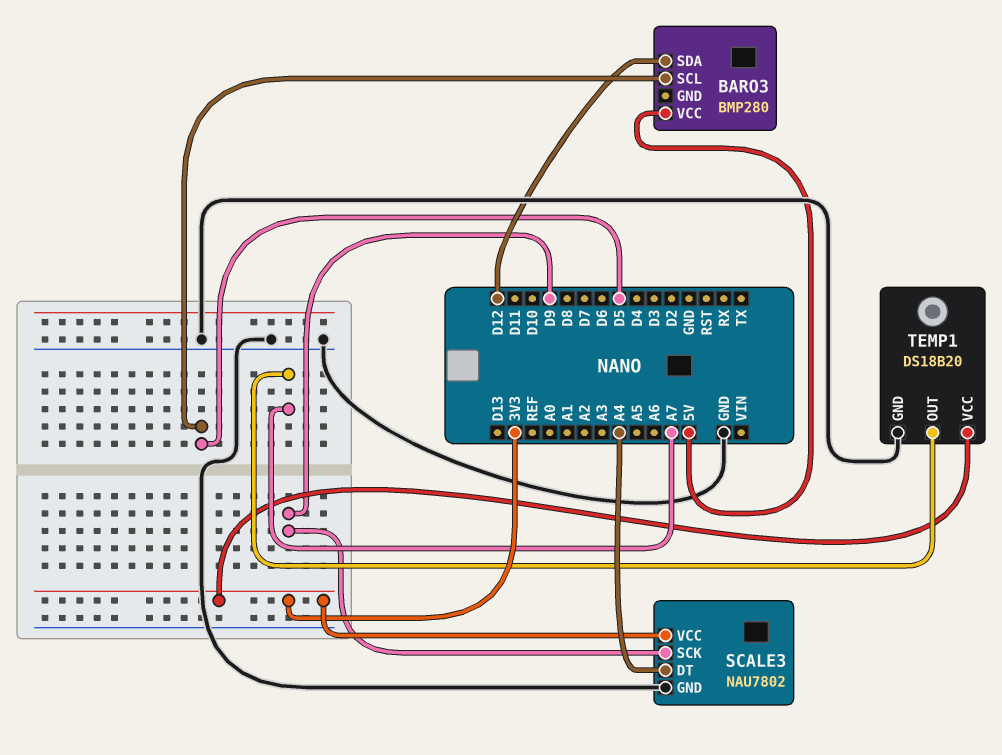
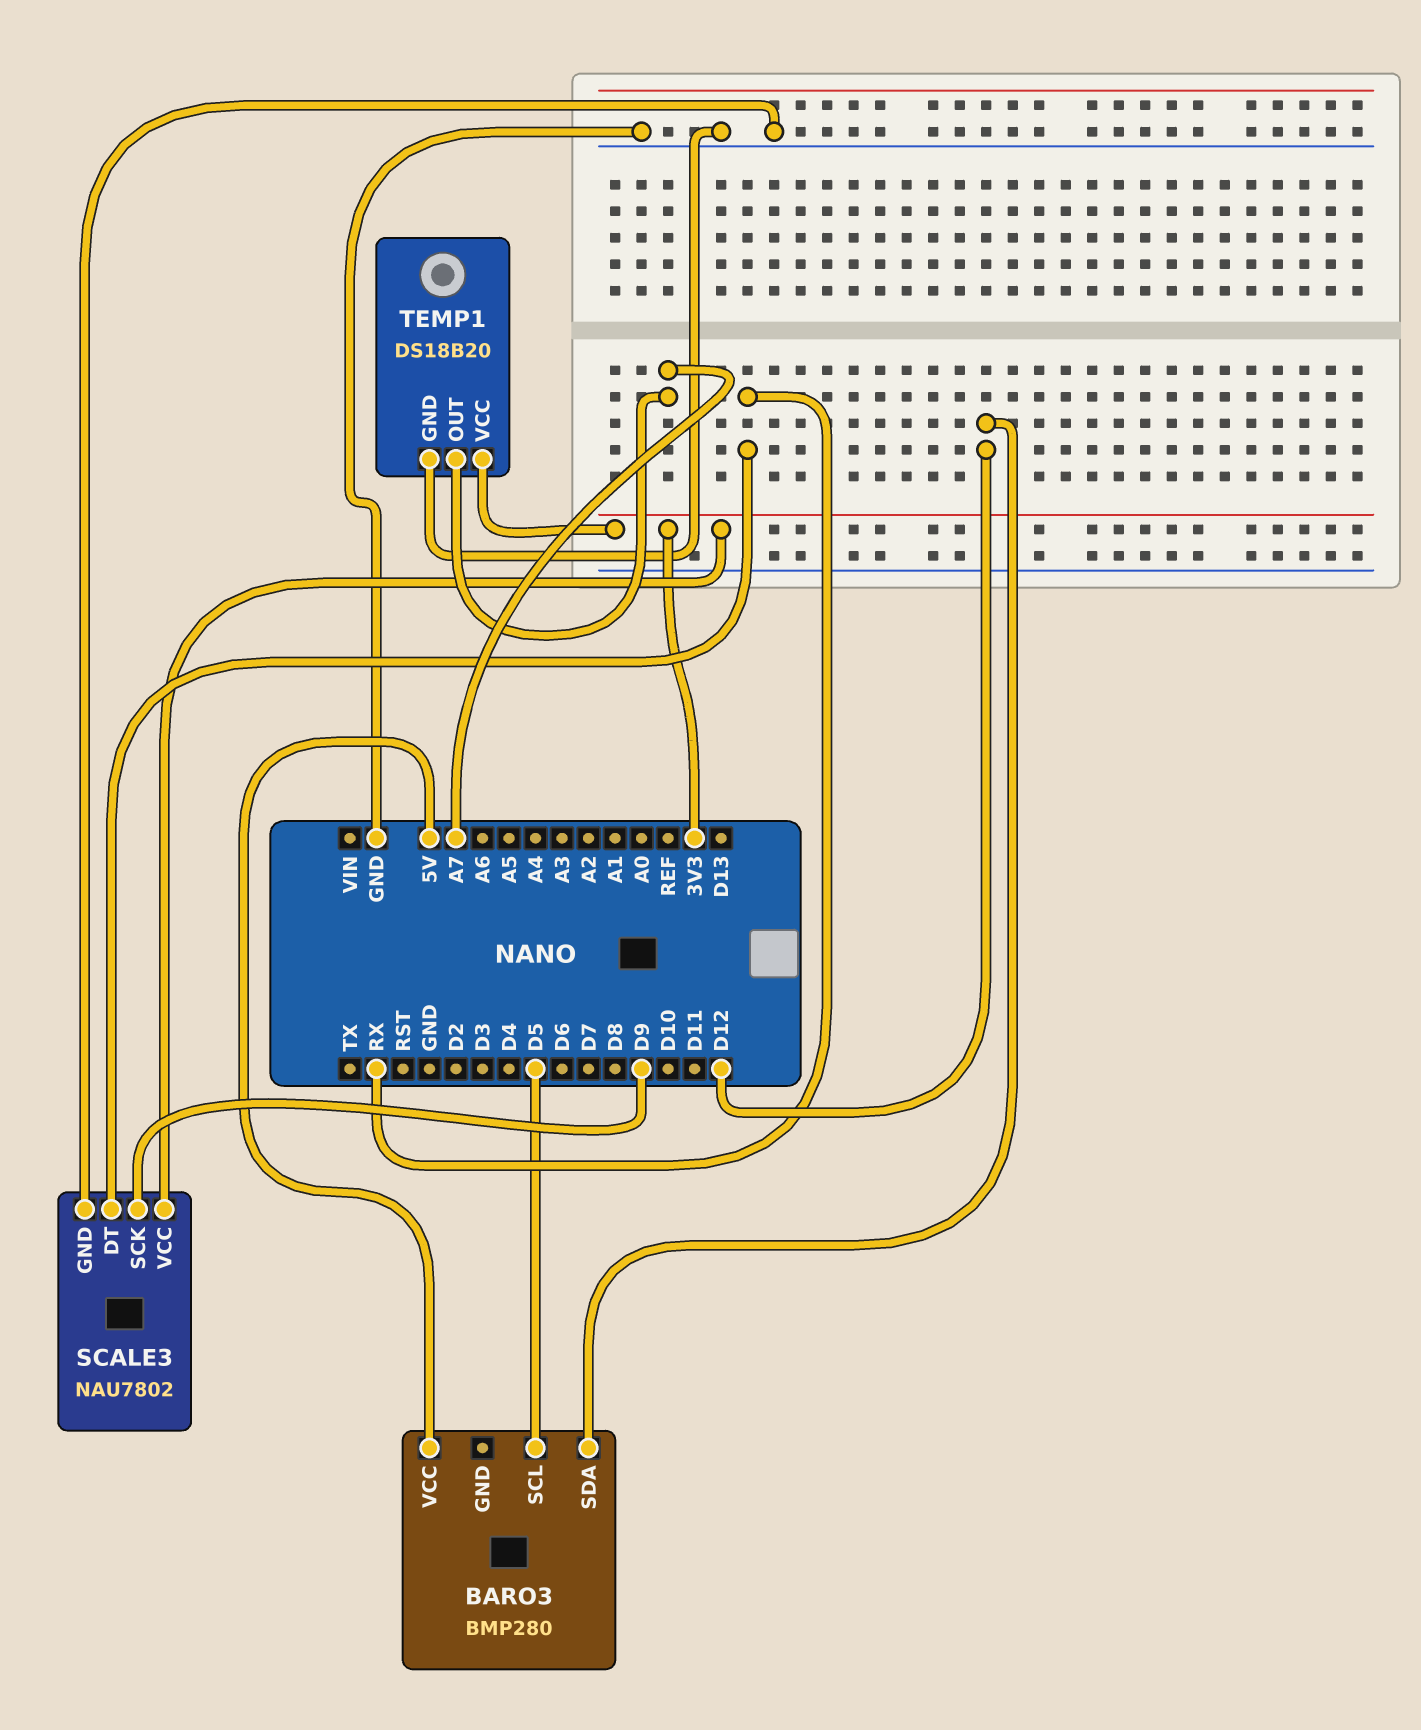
SCALE3 pin DT: A4 -> RX

